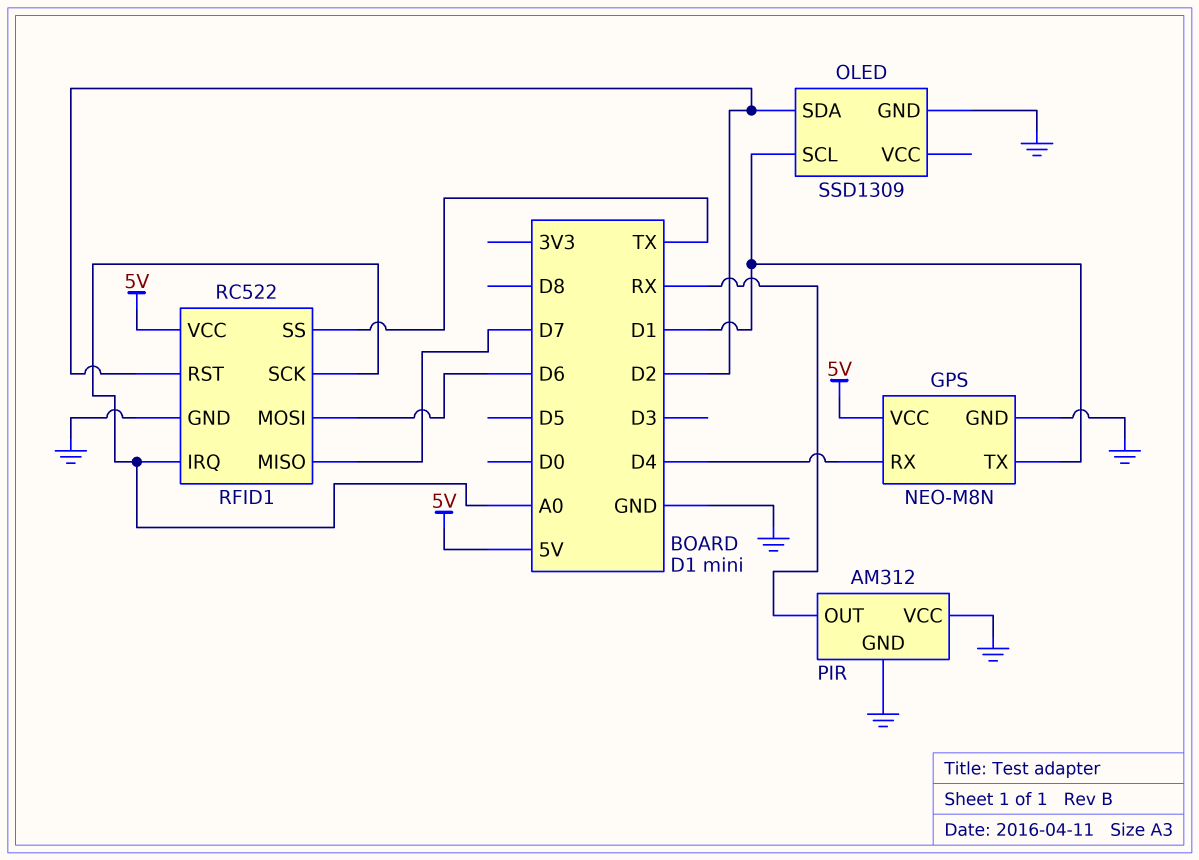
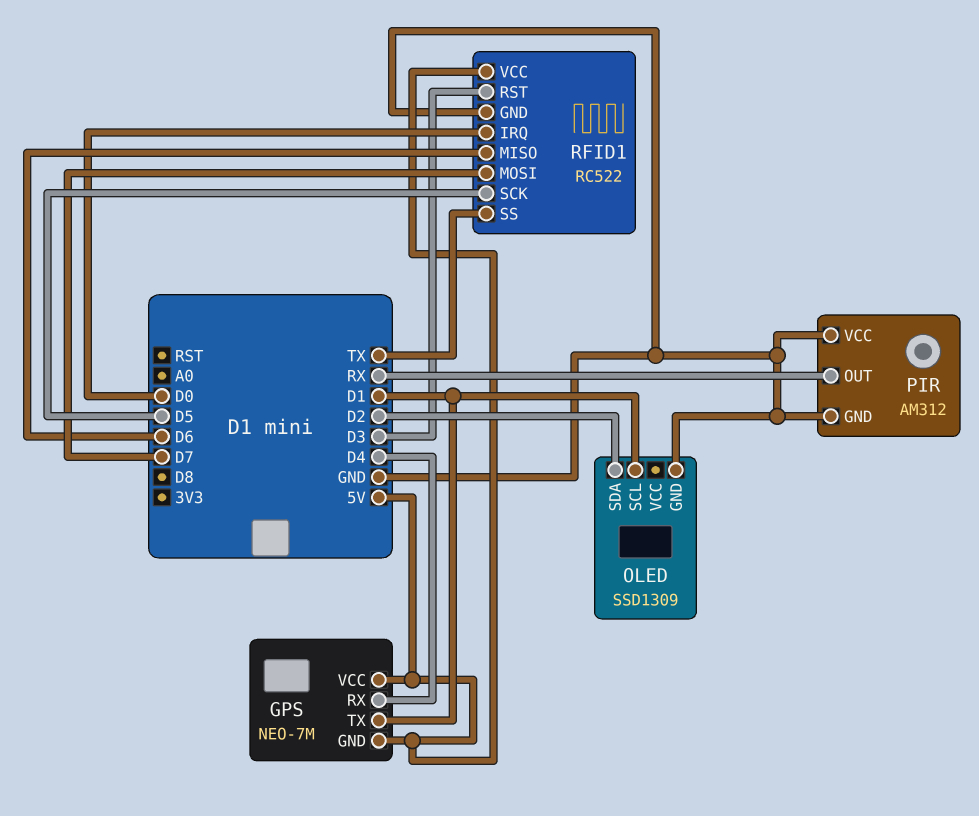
GPS: NEO-M8N -> NEO-7M
GPS pin GND: GND -> 5V
RFID1 pin IRQ: A0 -> D0
RFID1 pin MISO: D7 -> D6
RFID1 pin MOSI: D6 -> D7
RFID1 pin RST: D2 -> D3
RFID1 pin SCK: A0 -> D5

